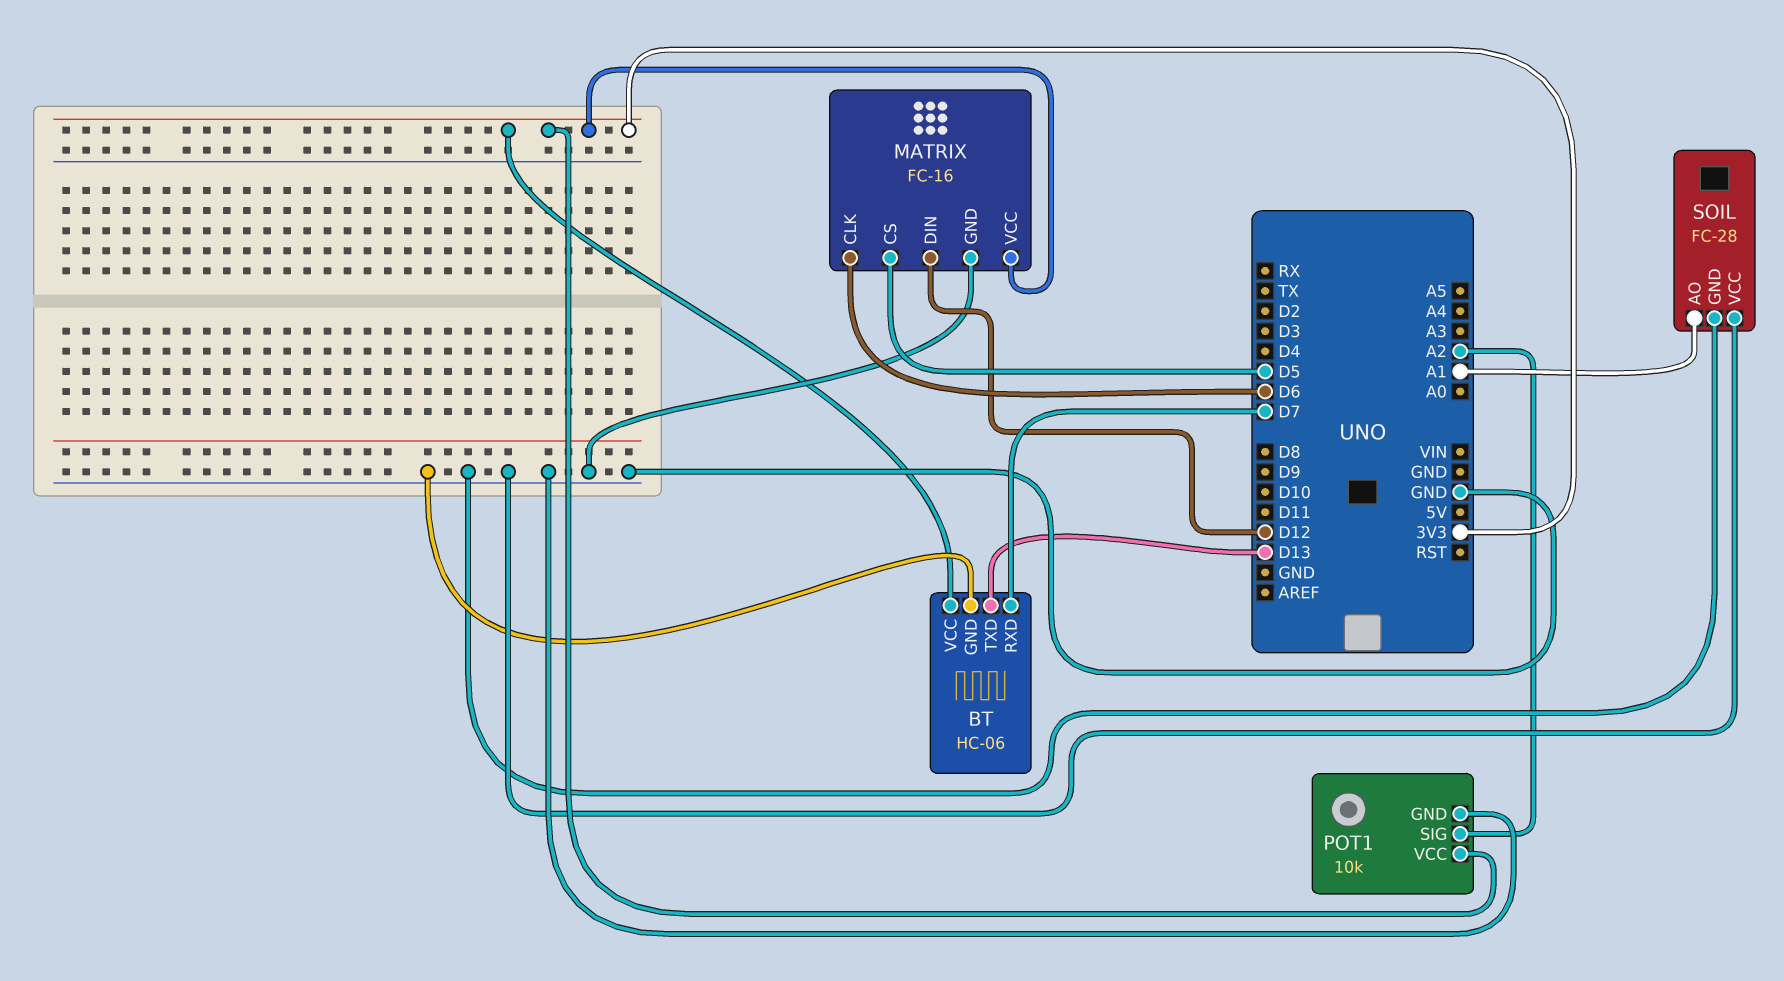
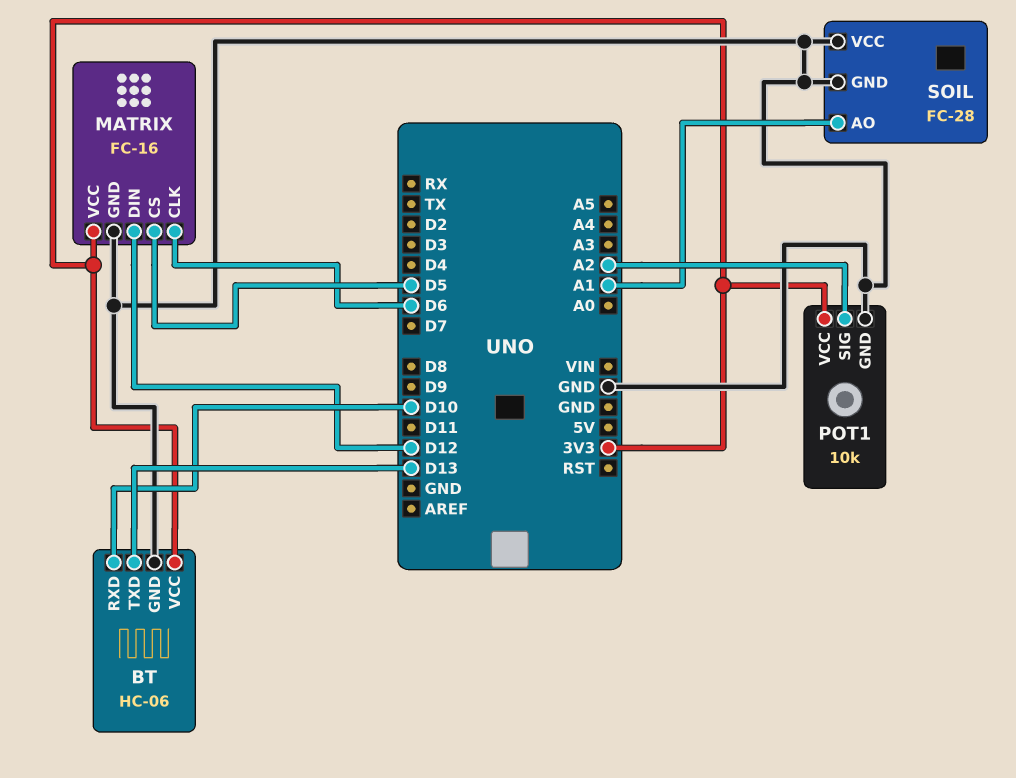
BT pin RXD: D7 -> D10

